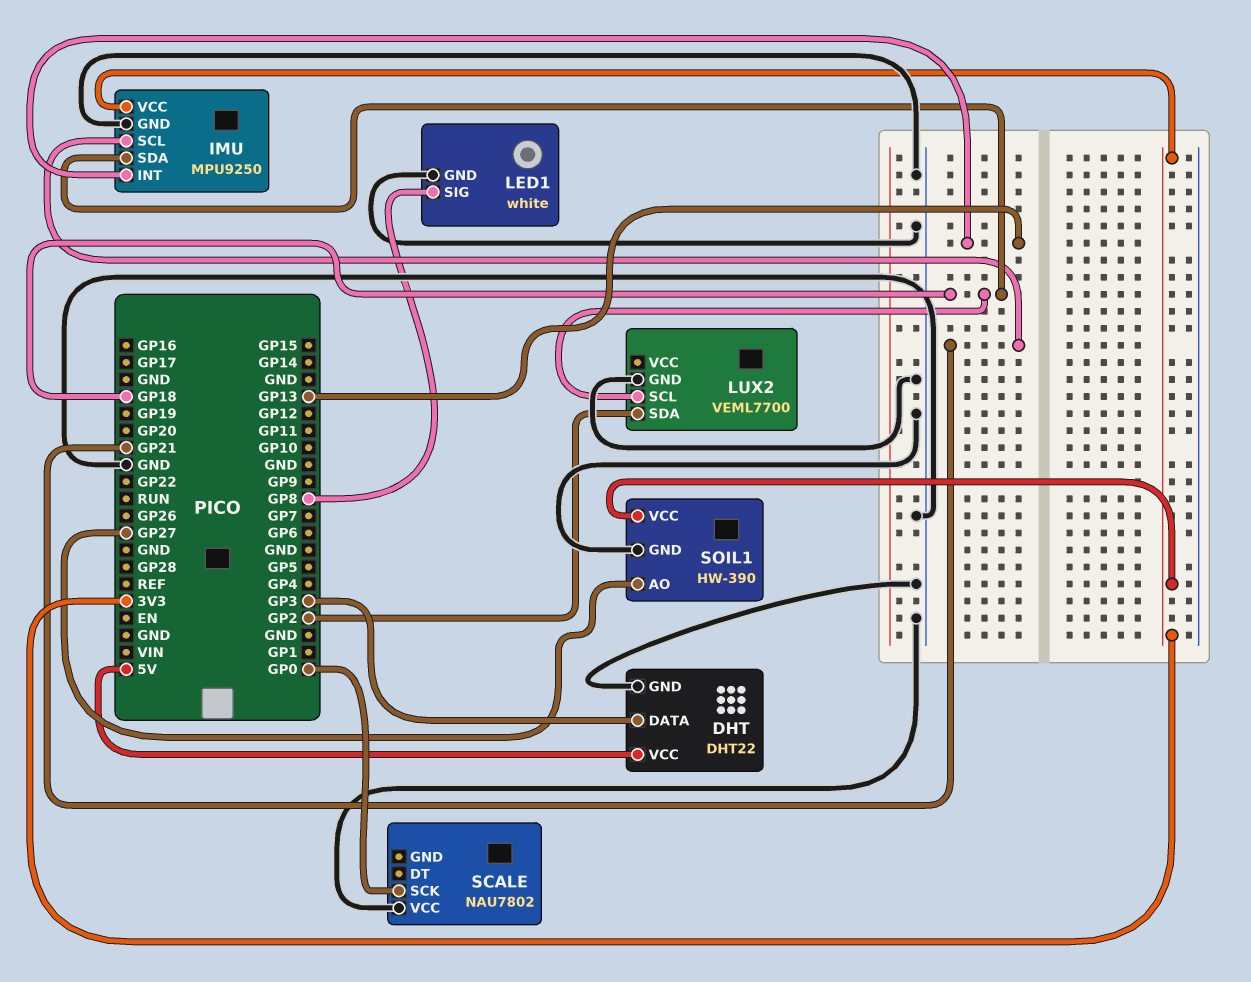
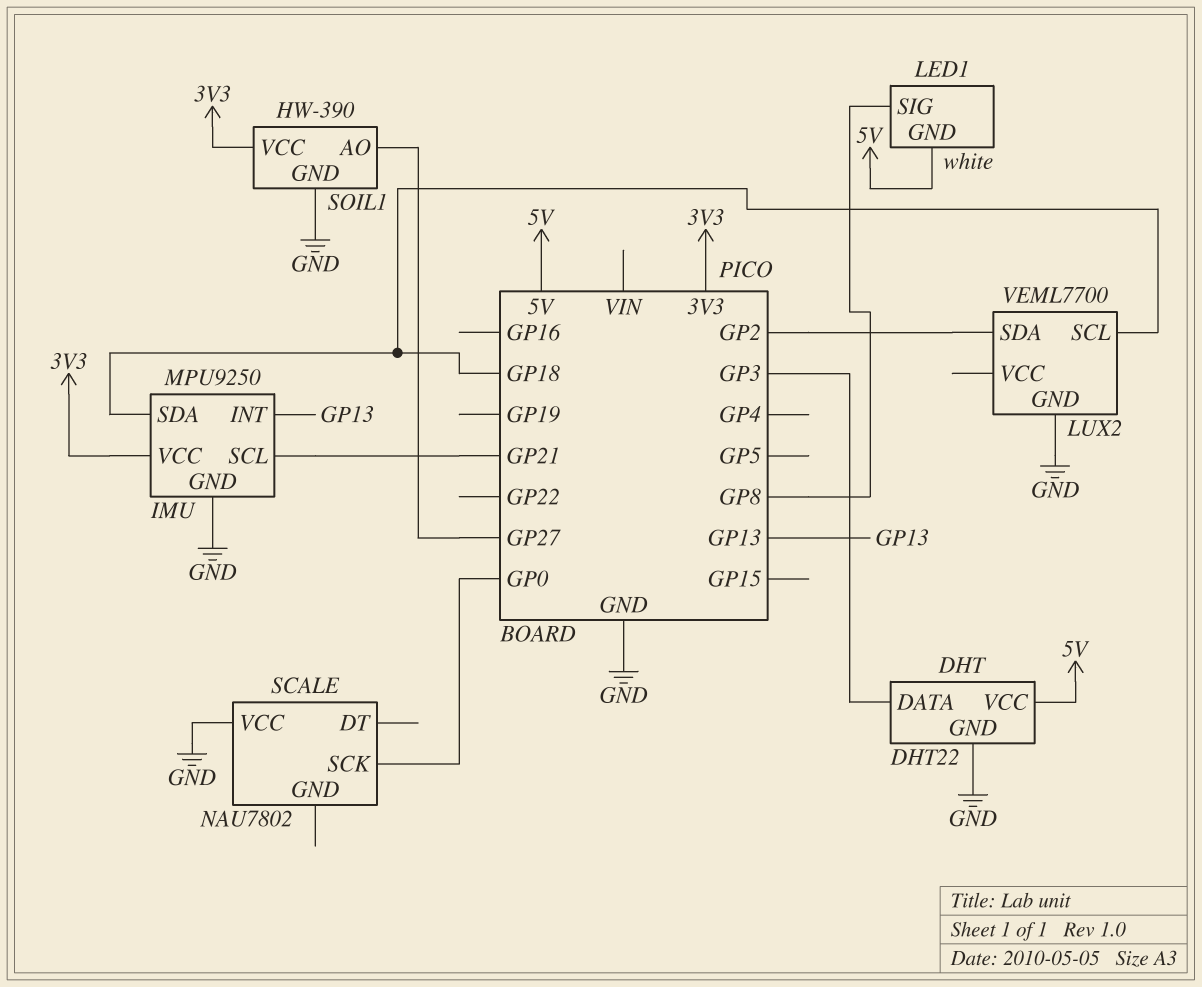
LED1 pin GND: GND -> 5V

